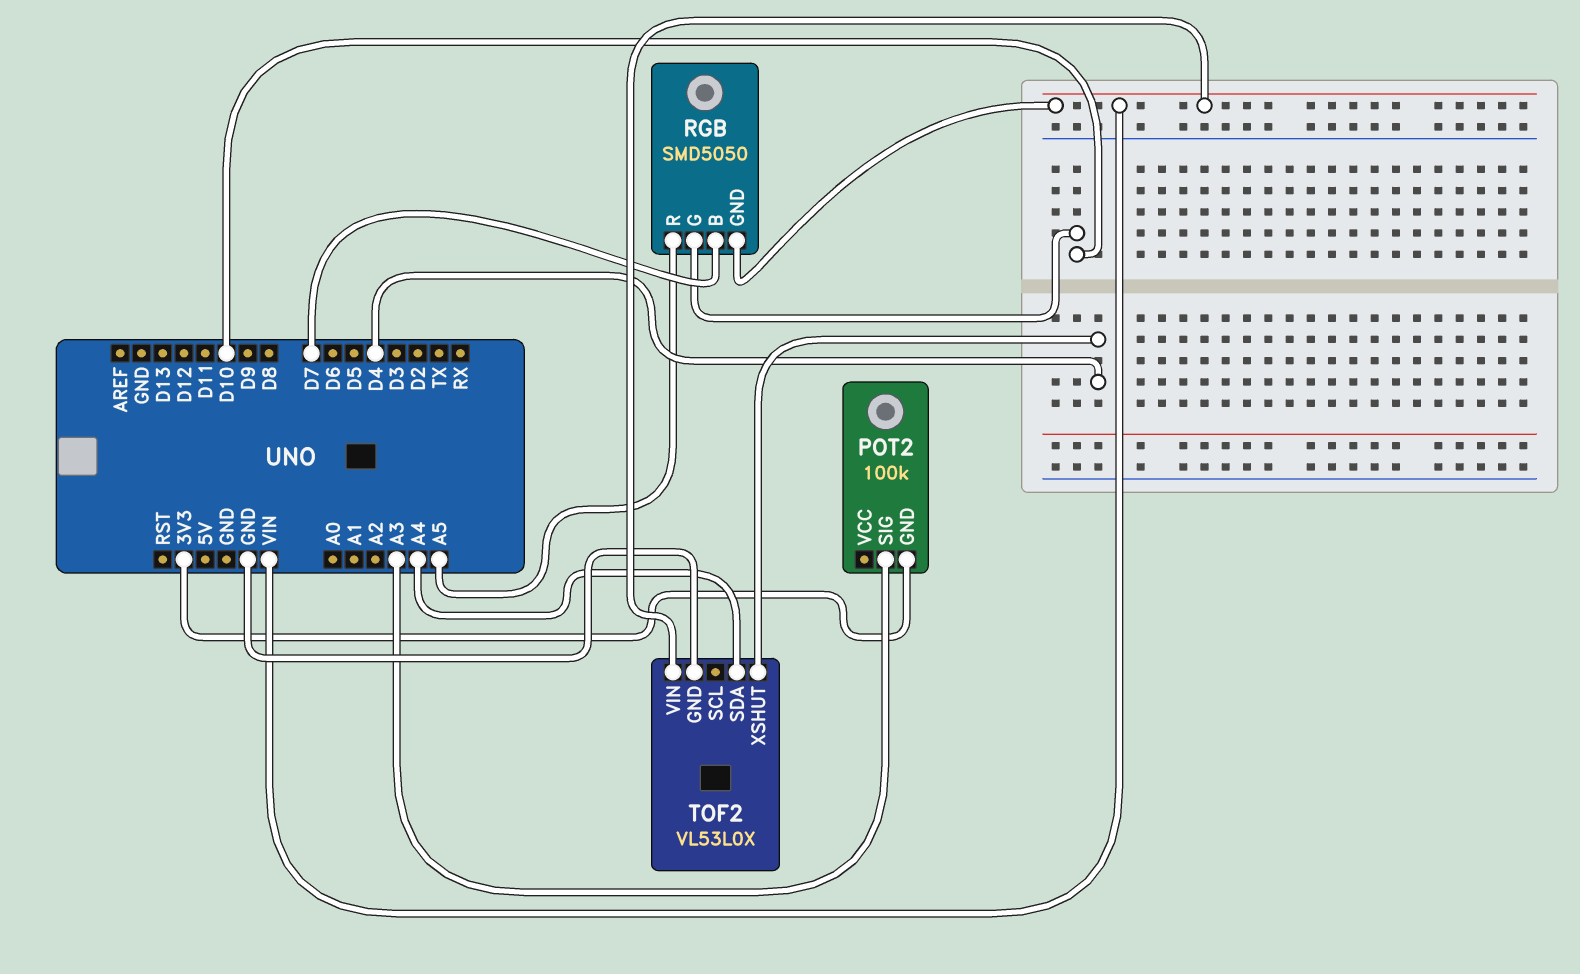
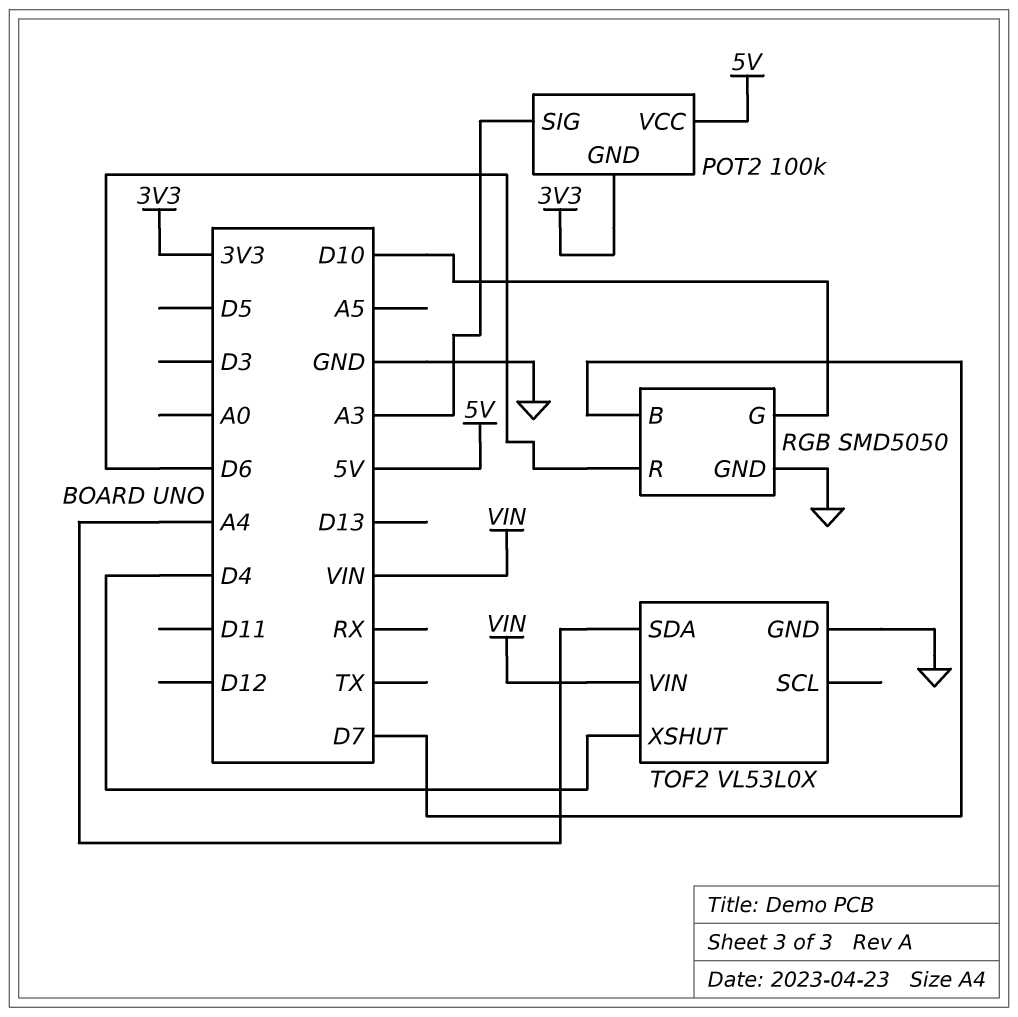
POT2 pin VCC: none -> 5V
RGB pin GND: VIN -> GND
RGB pin R: A5 -> D6

